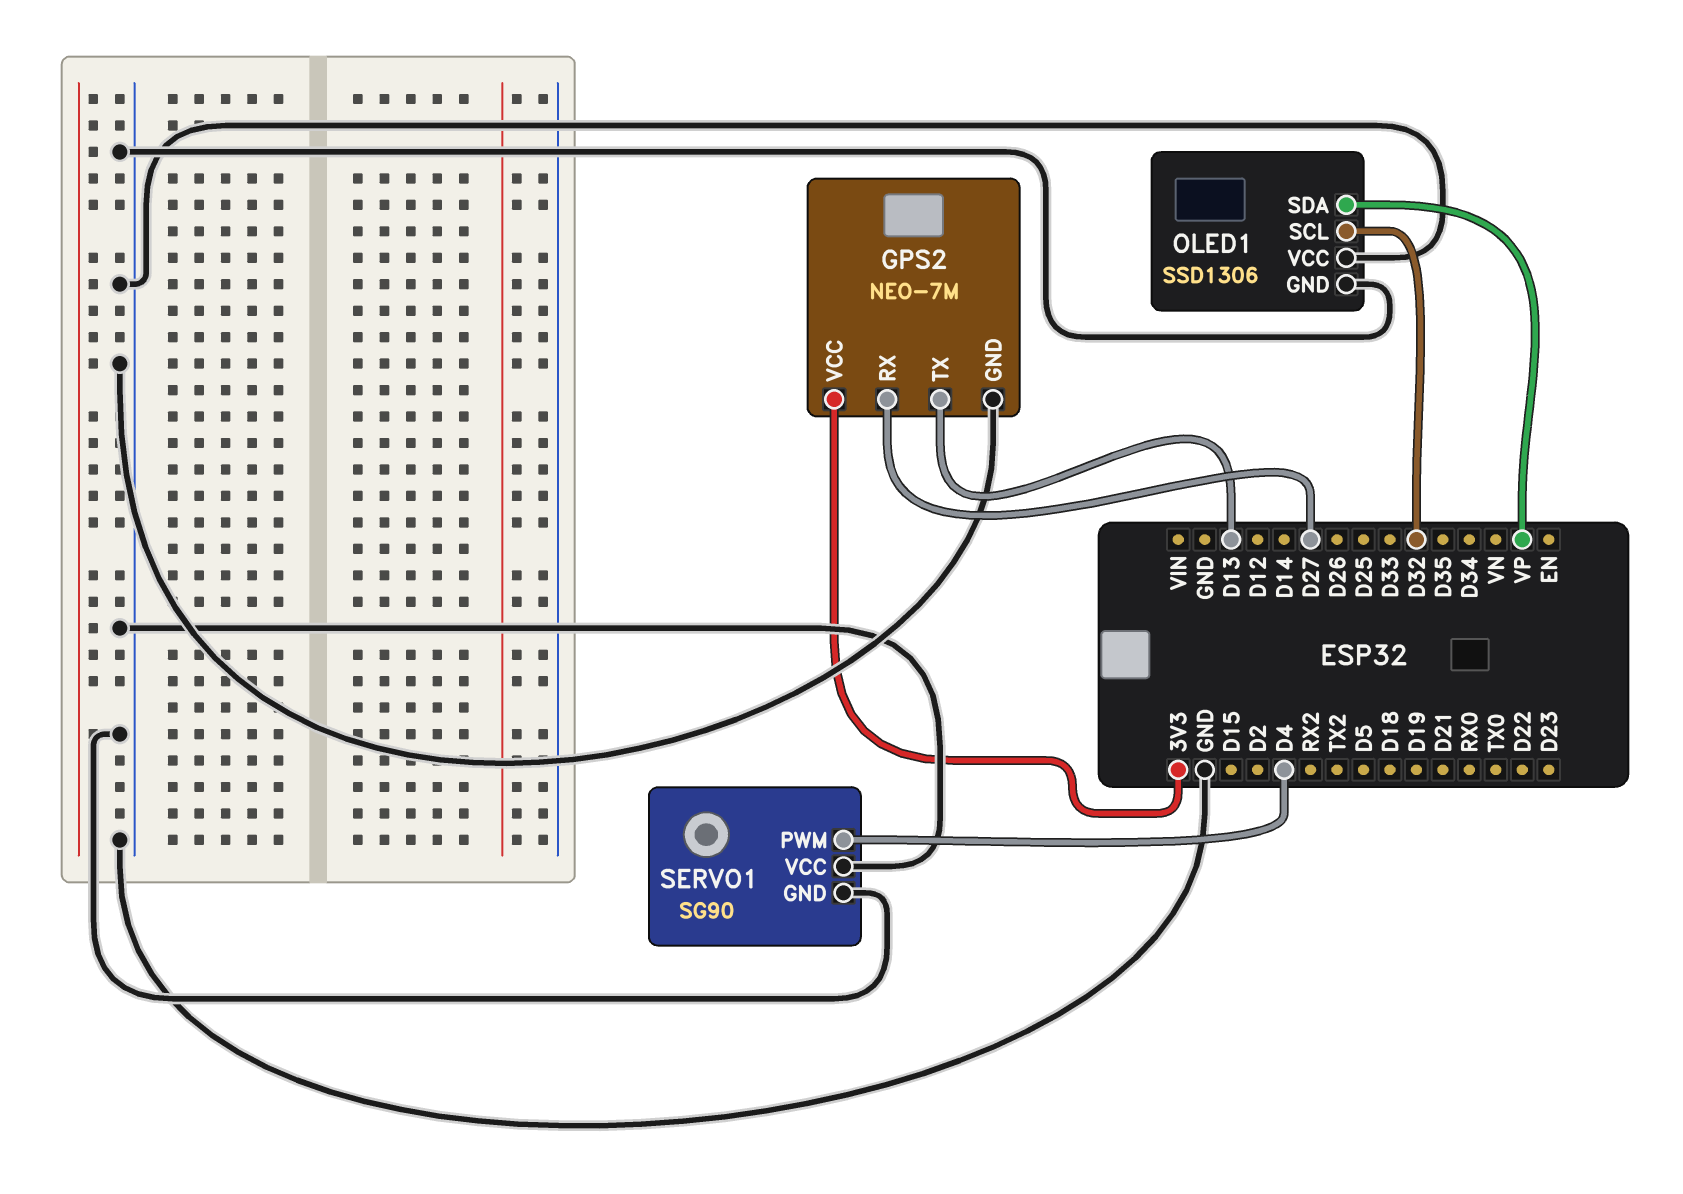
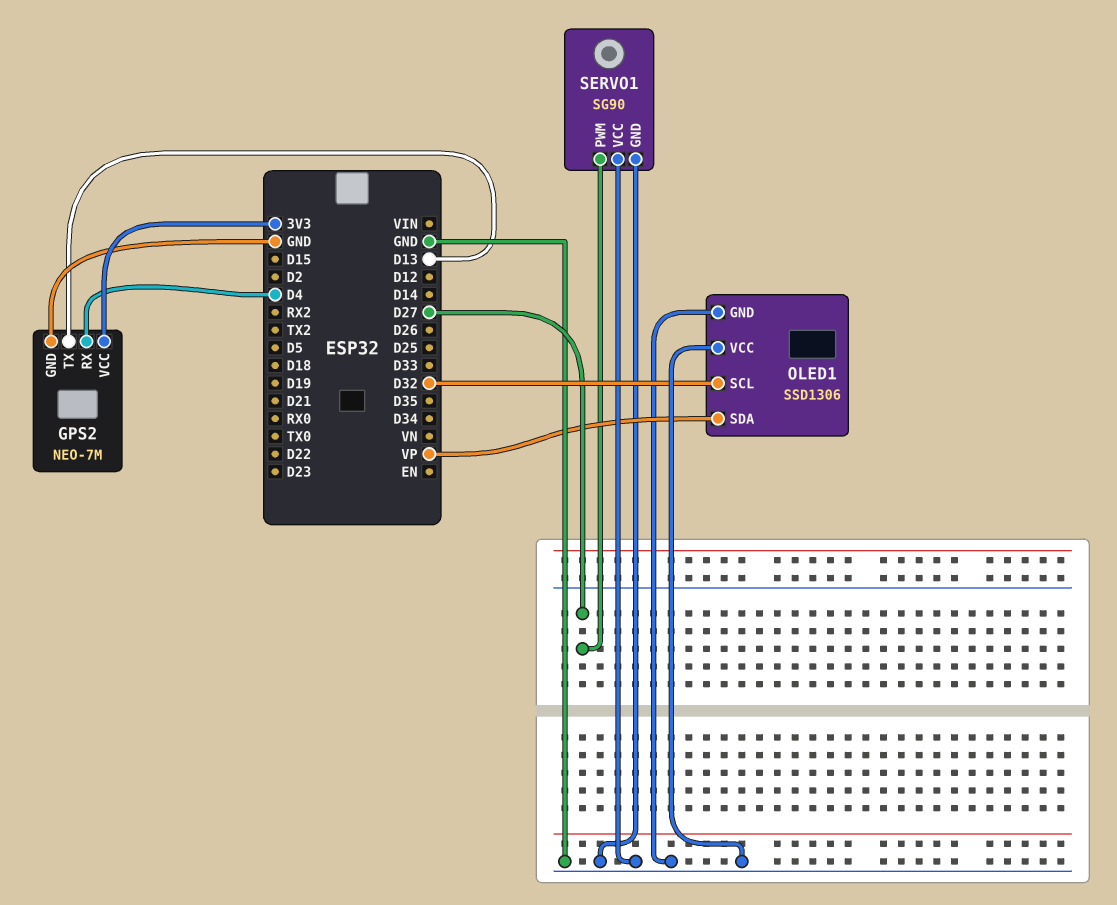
GPS2 pin RX: D27 -> D4
SERVO1 pin PWM: D4 -> D27

